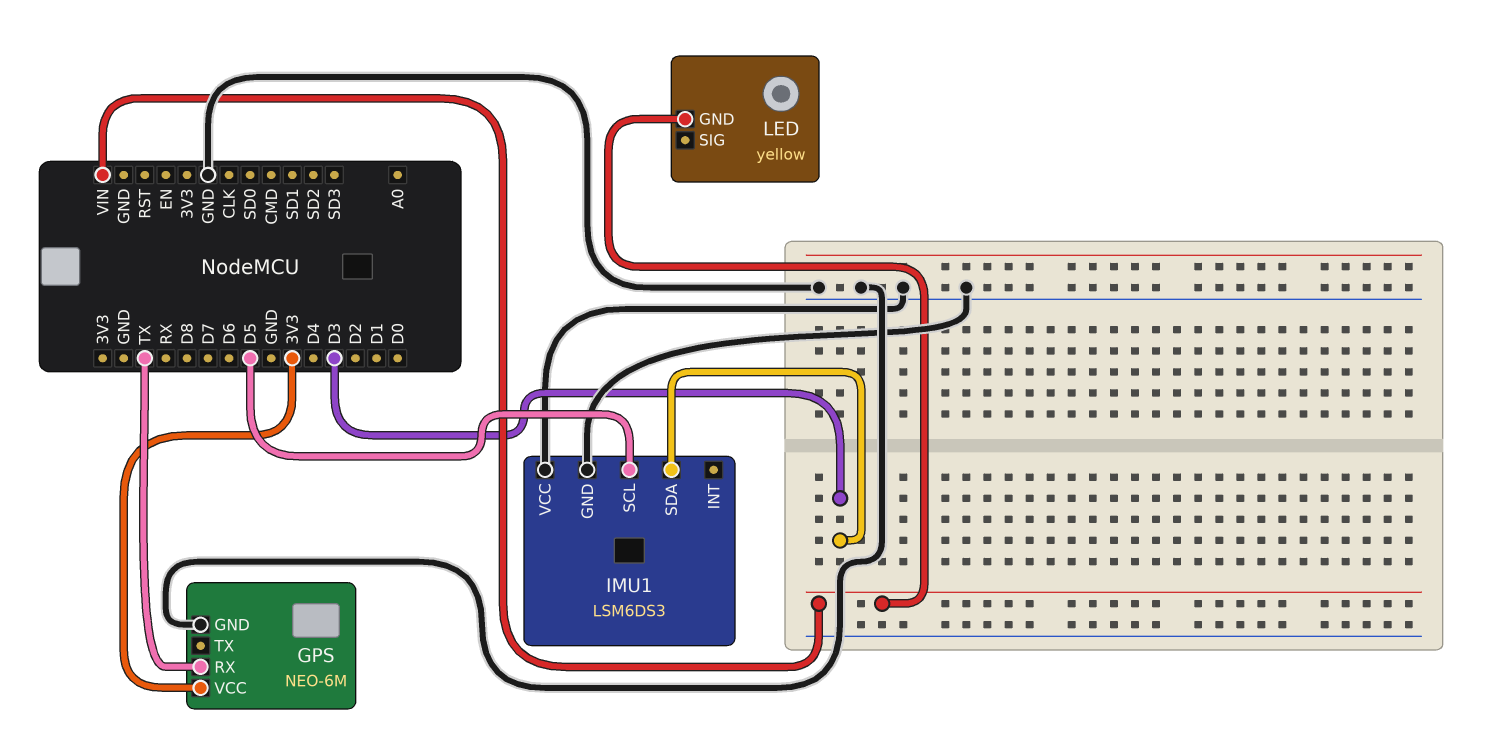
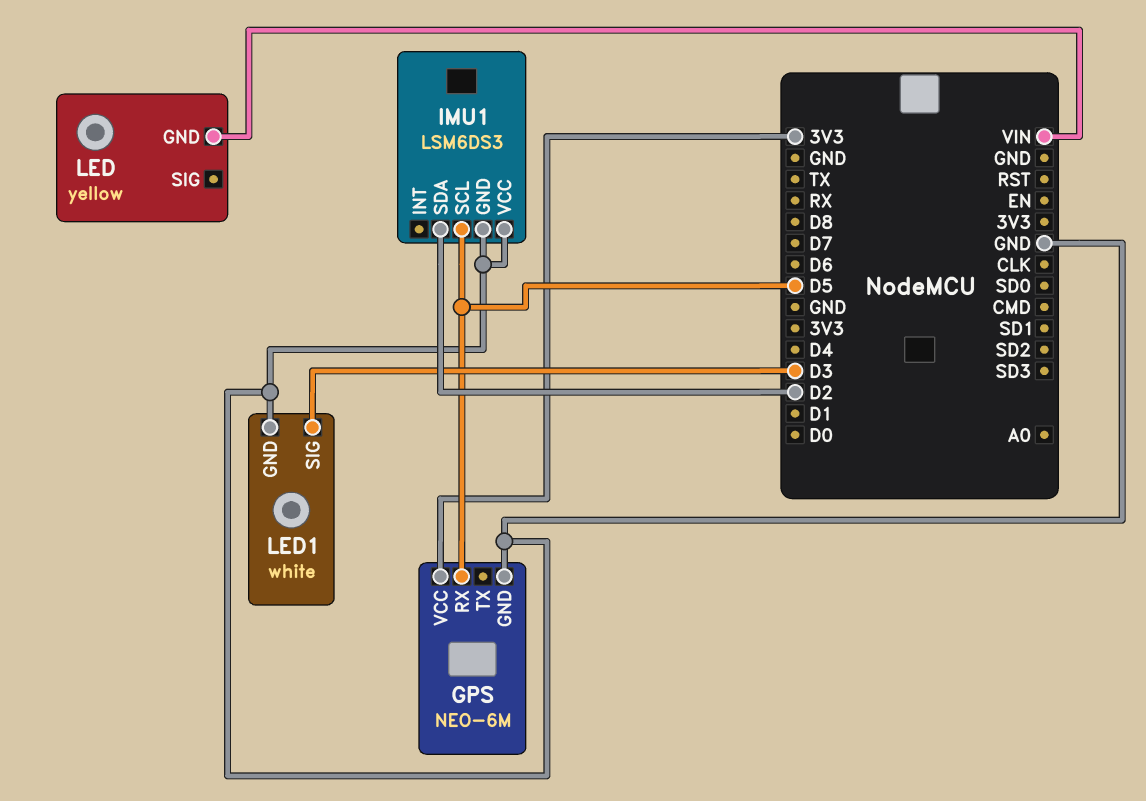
GPS pin RX: TX -> D5
IMU1 pin SDA: D3 -> D2
LED1: none -> white
LED1 pin GND: none -> GND
LED1 pin SIG: none -> D3

